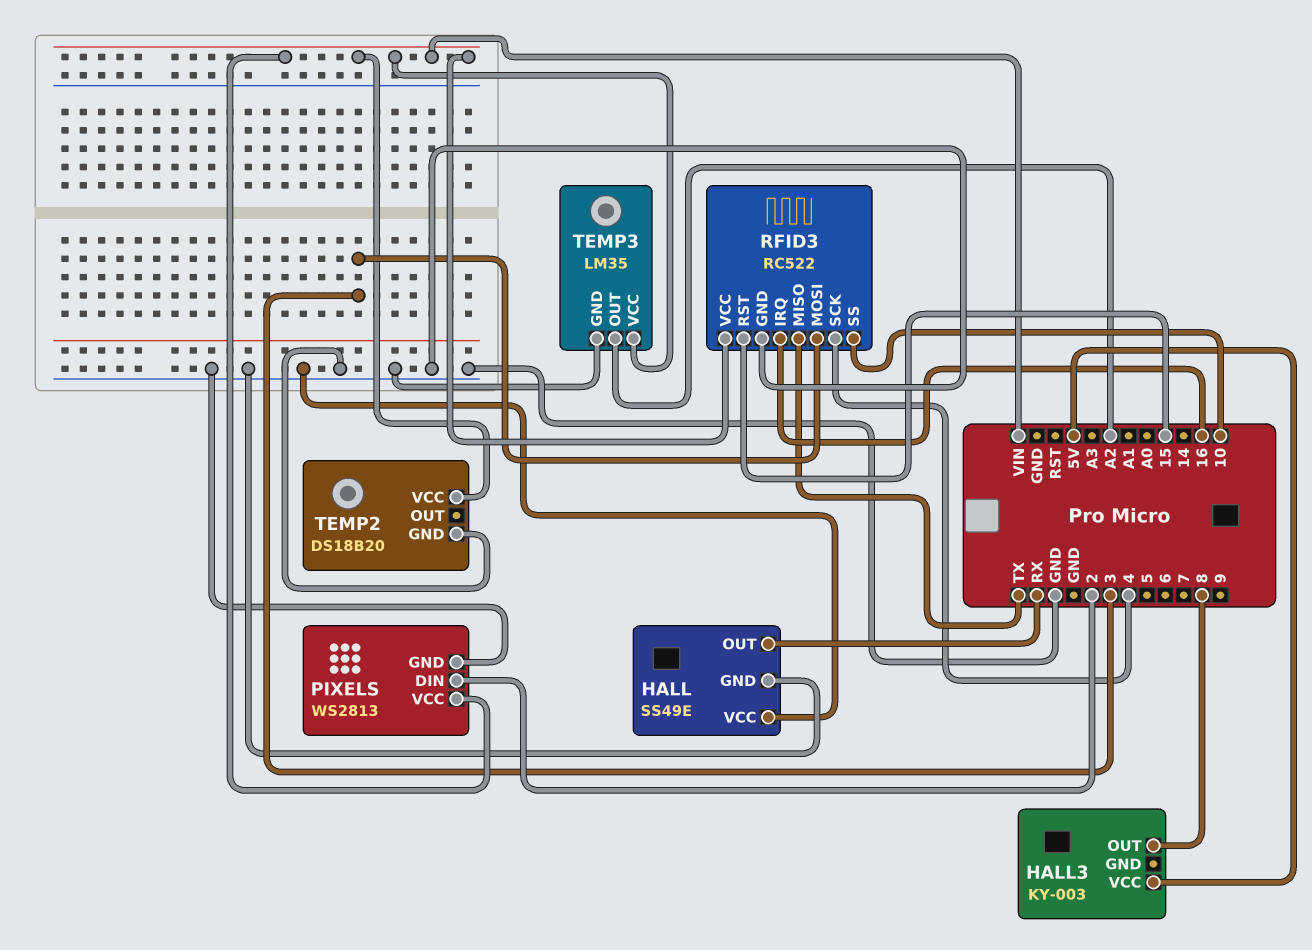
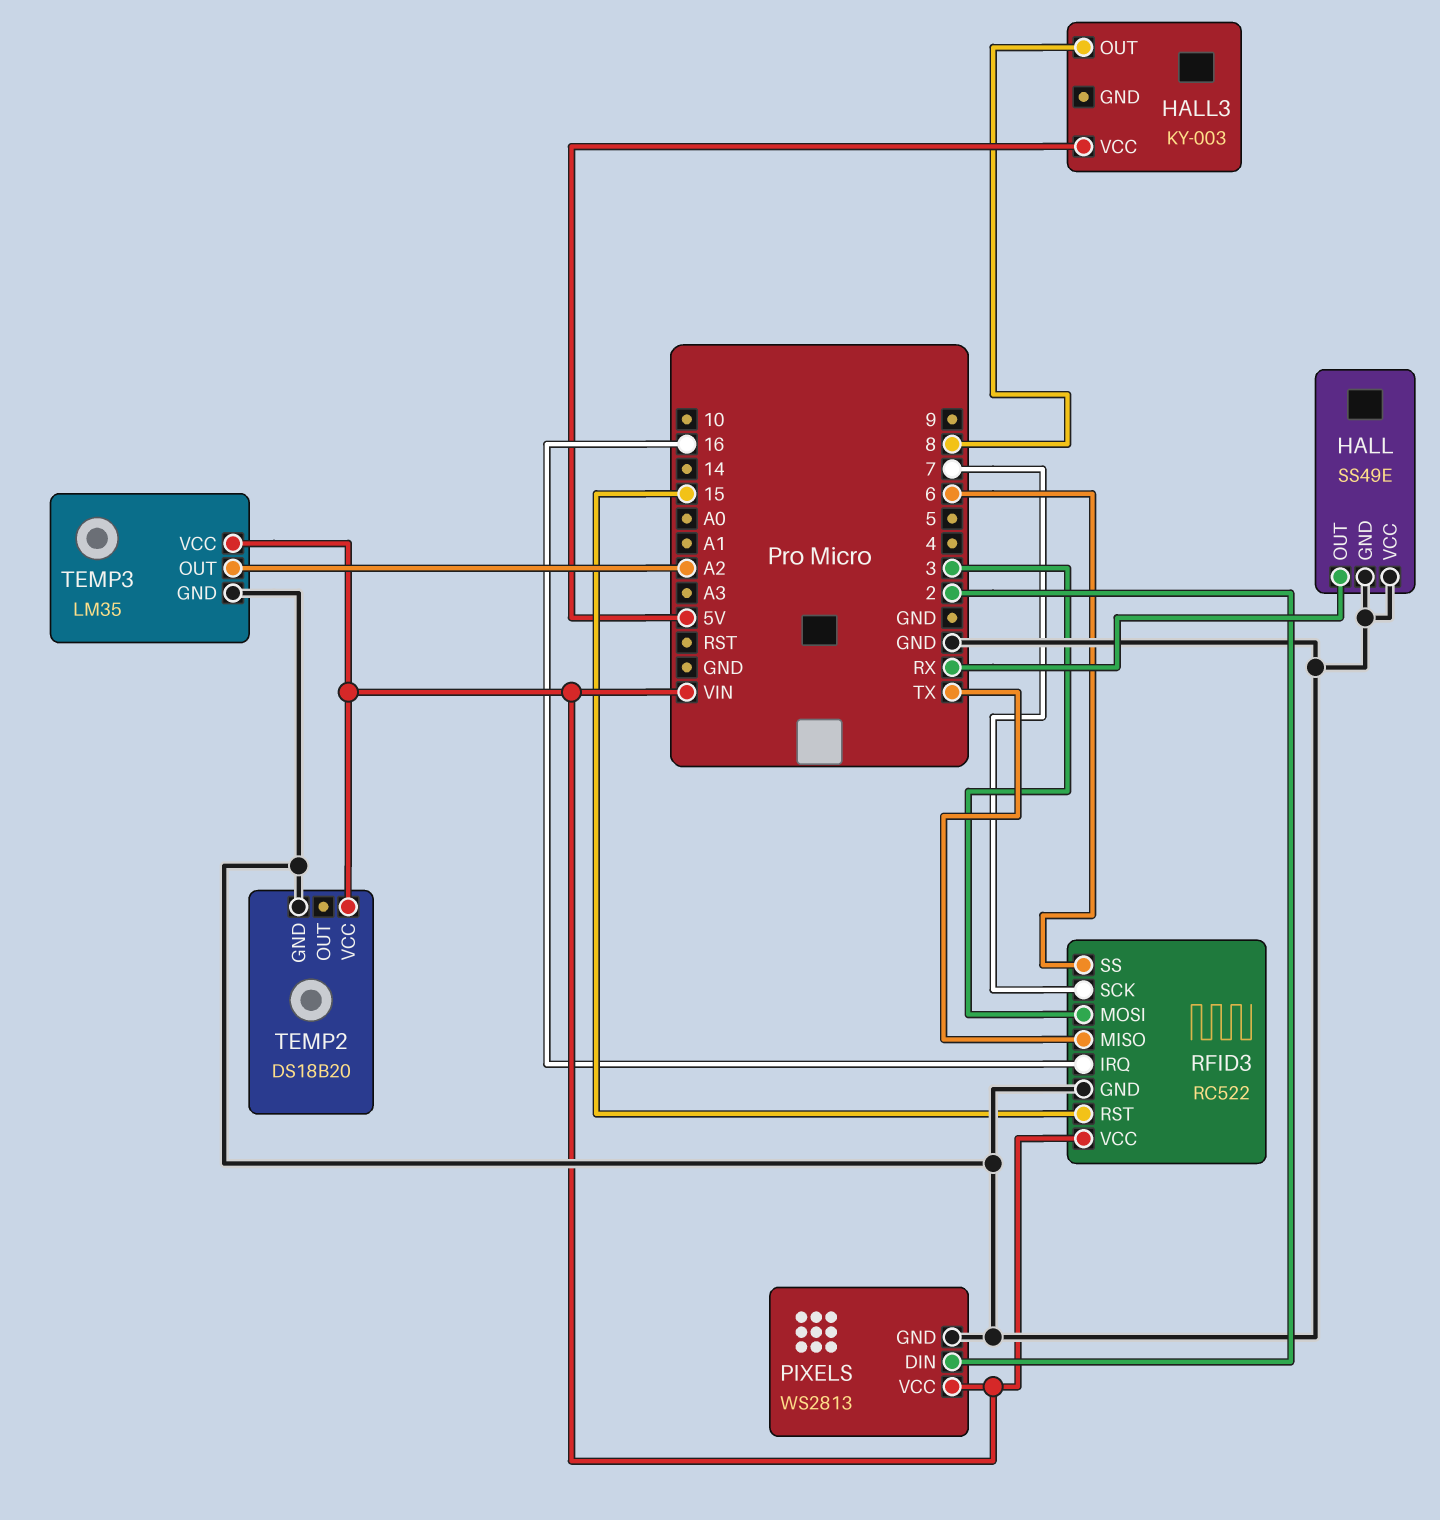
RFID3 pin SCK: 4 -> 7
RFID3 pin SS: 10 -> 6

